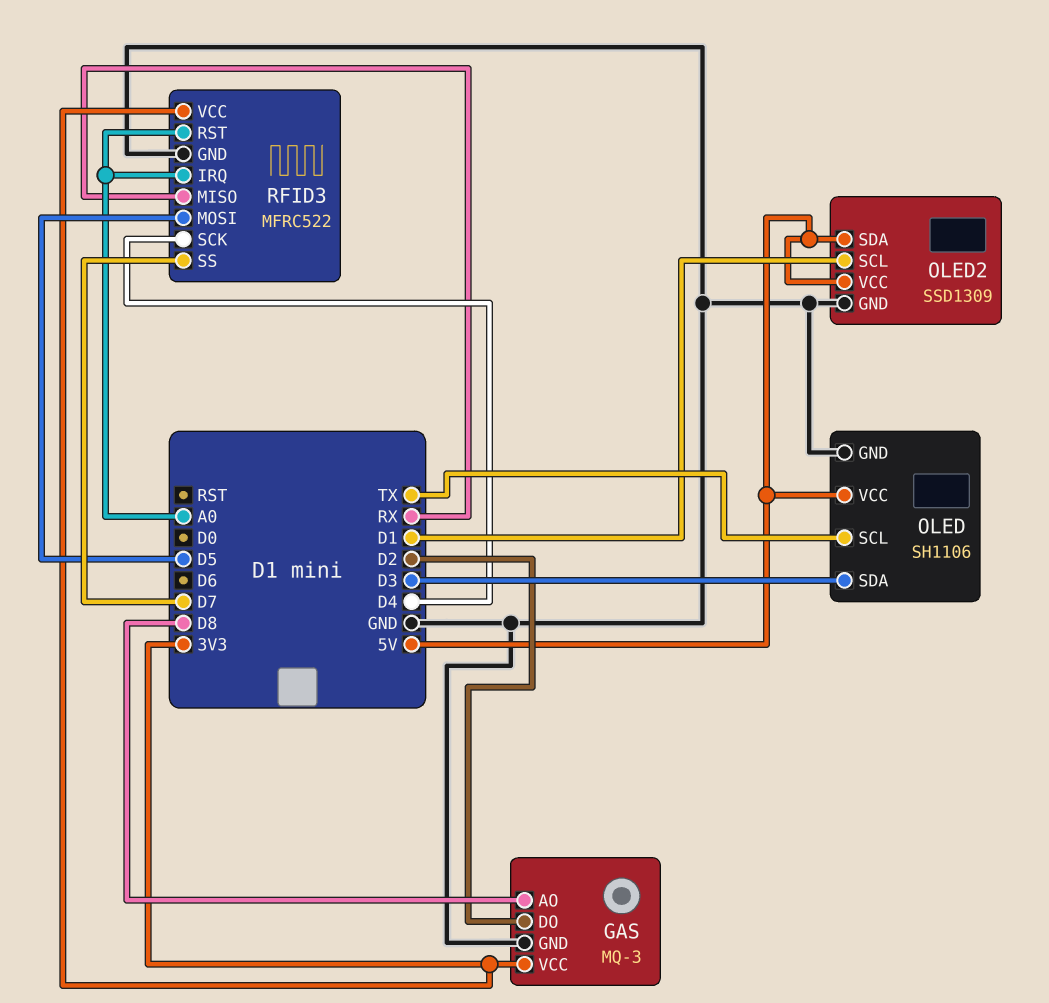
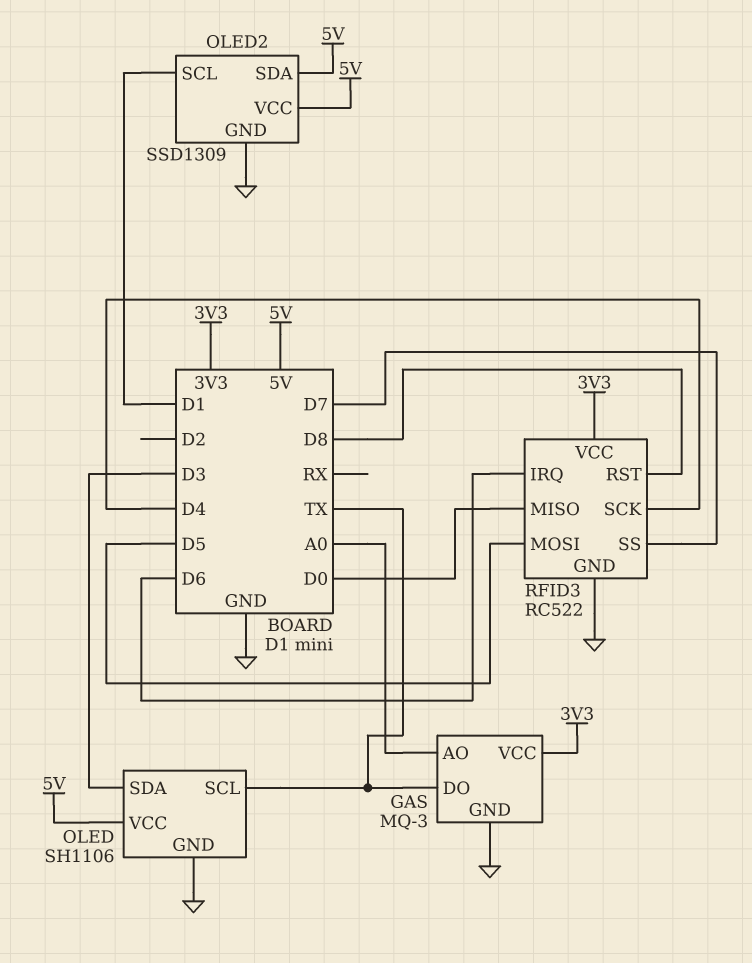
GAS pin AO: D8 -> A0
GAS pin DO: D2 -> TX
RFID3: MFRC522 -> RC522
RFID3 pin IRQ: A0 -> D6
RFID3 pin MISO: RX -> D0
RFID3 pin RST: A0 -> D8

